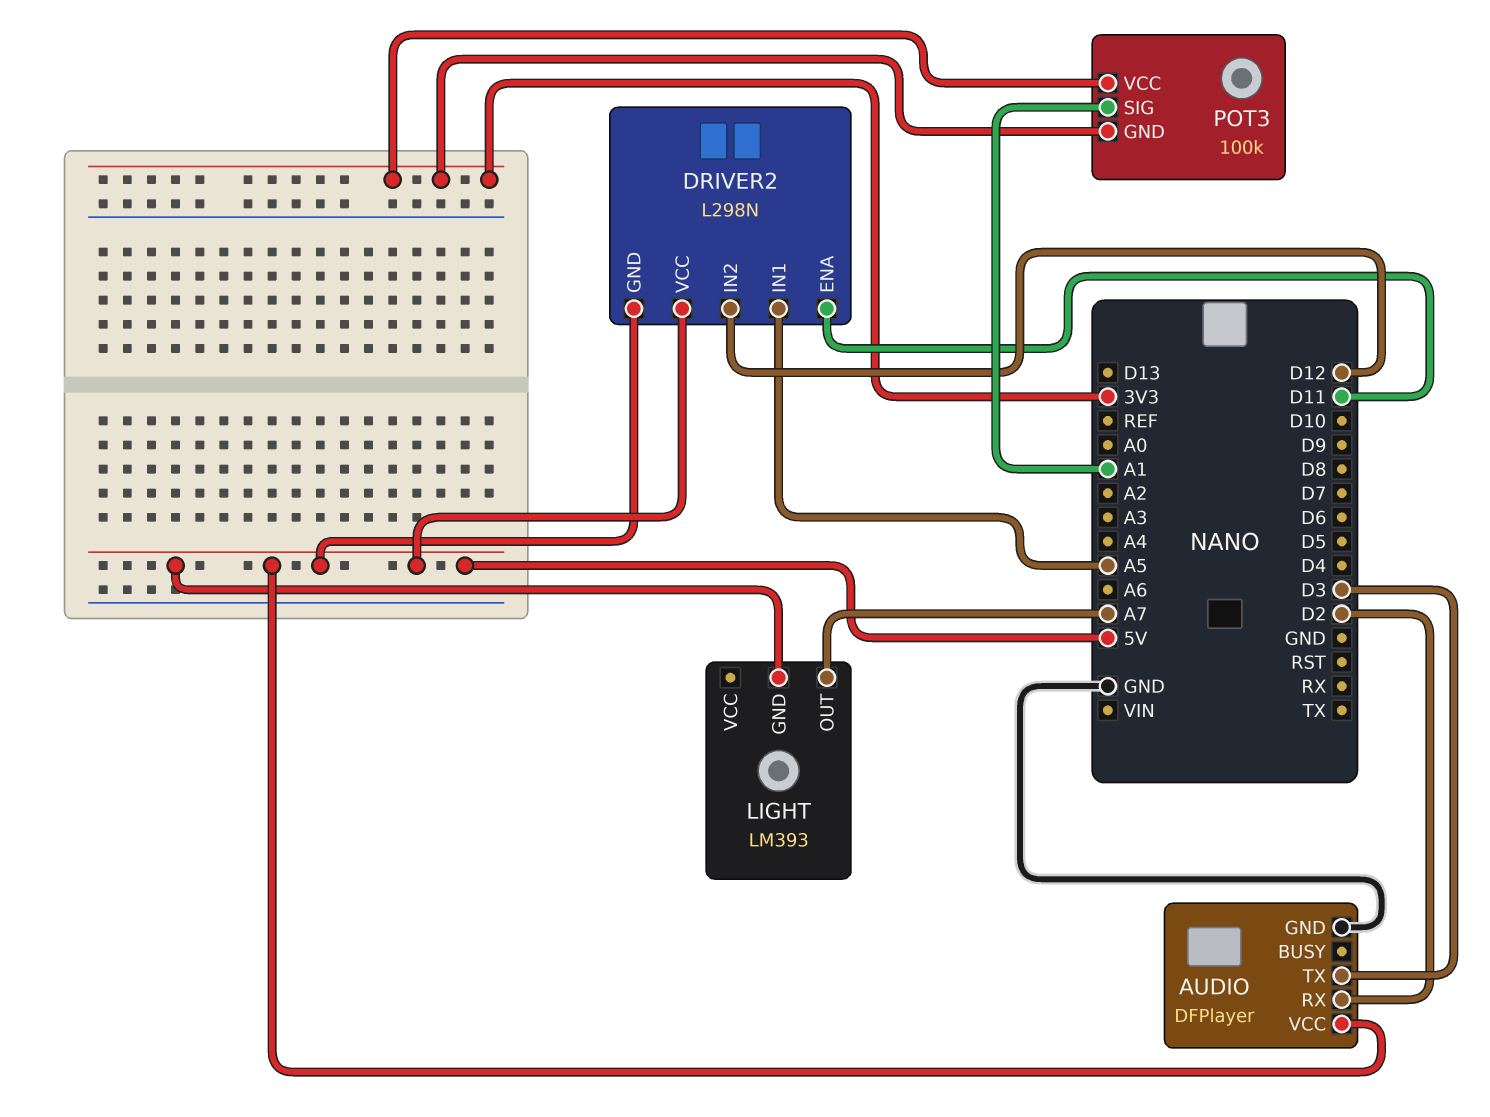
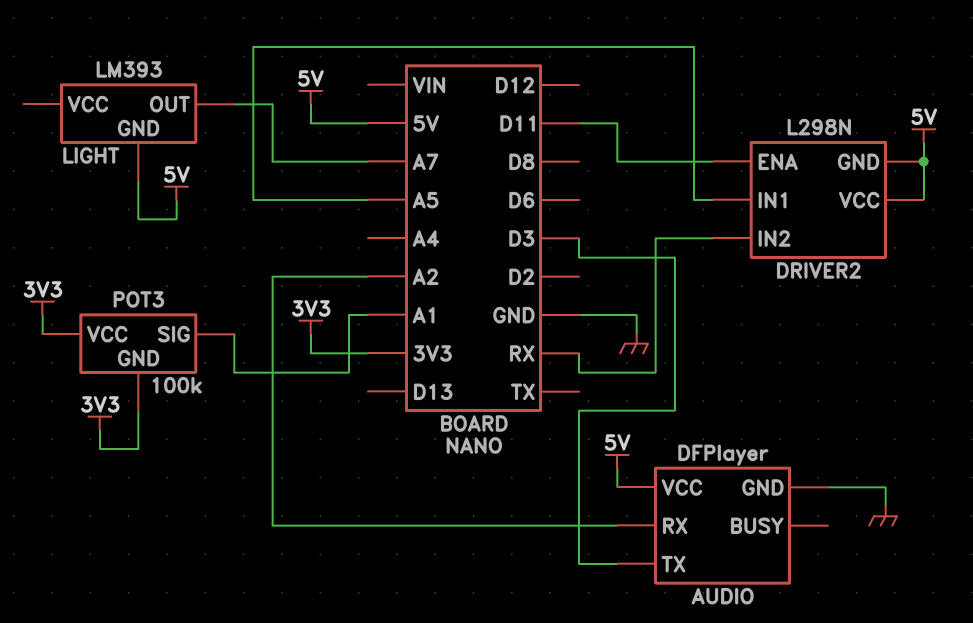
AUDIO pin RX: D2 -> A2
DRIVER2 pin IN2: D12 -> RX

